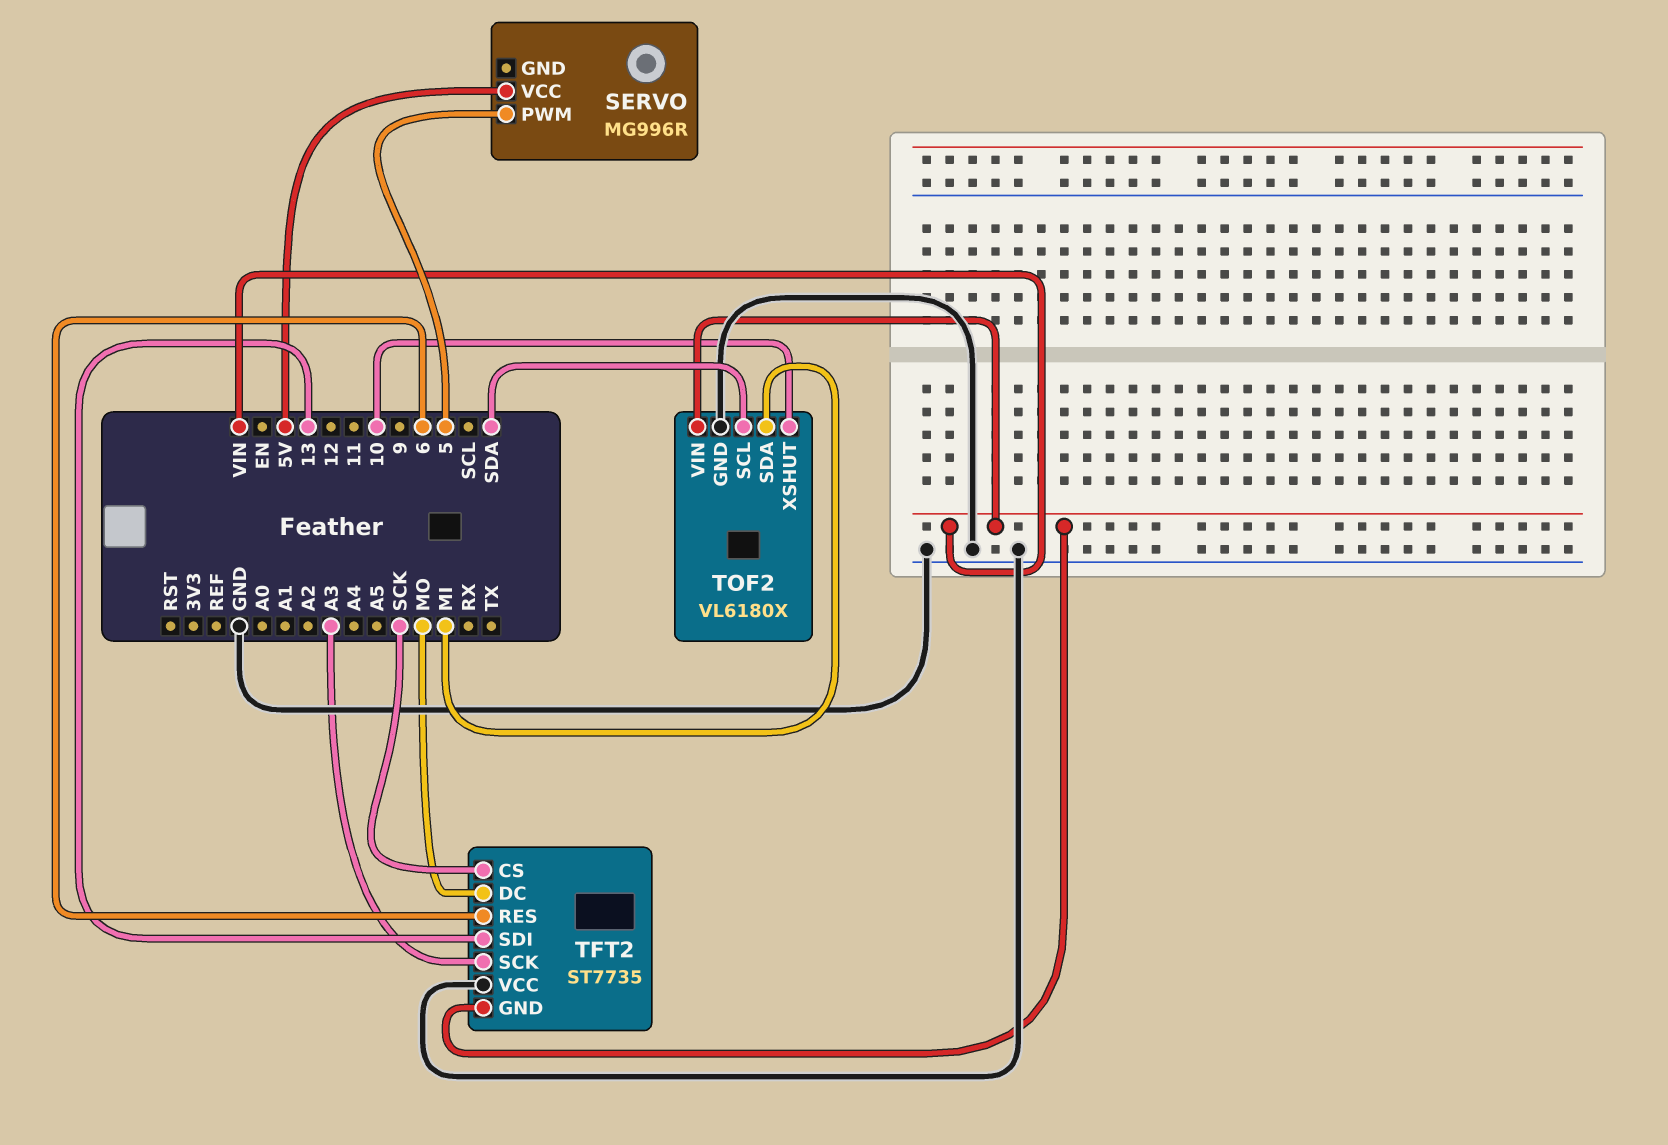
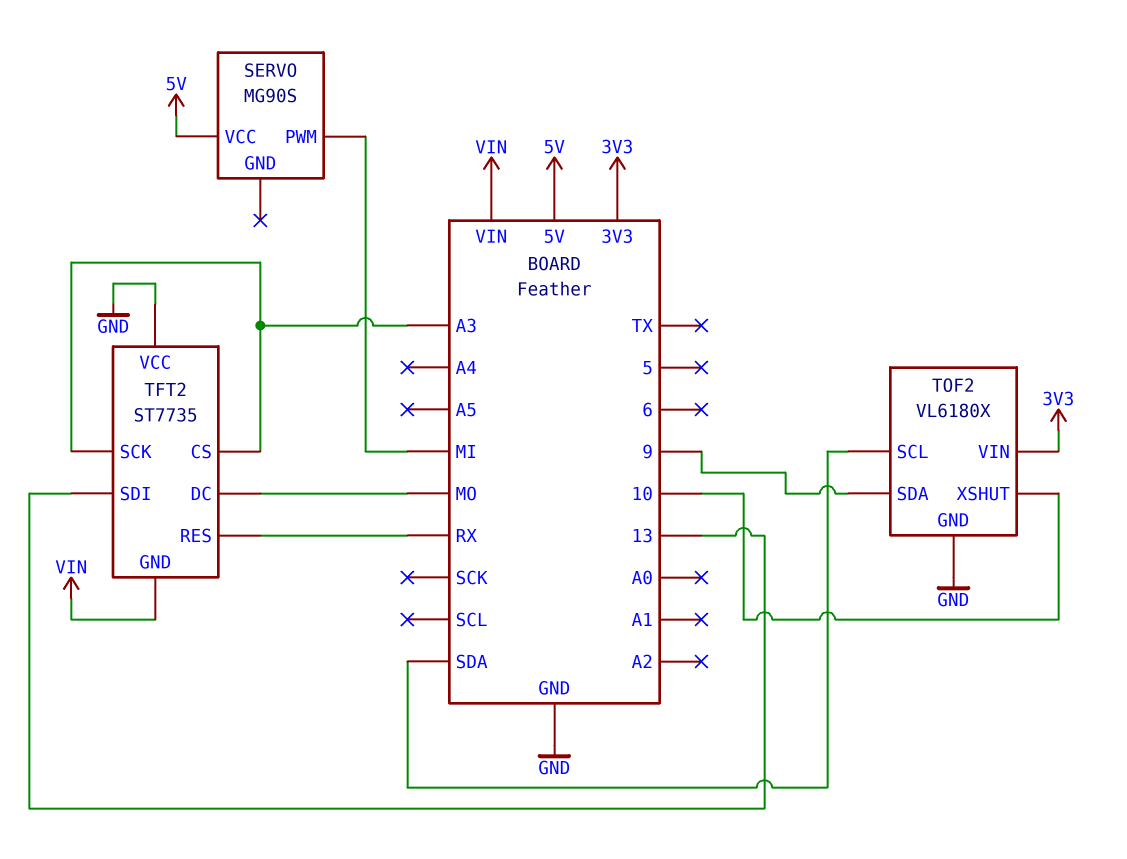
SERVO: MG996R -> MG90S
SERVO pin PWM: 5 -> MI
TFT2 pin CS: SCK -> A3
TFT2 pin RES: 6 -> RX
TOF2 pin SDA: MI -> 9
TOF2 pin VIN: VIN -> 3V3

